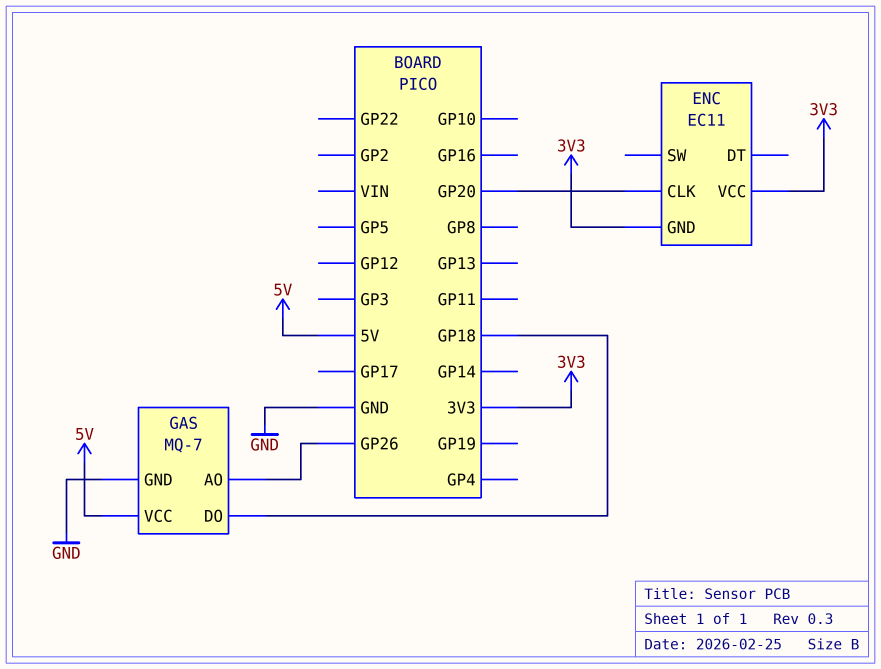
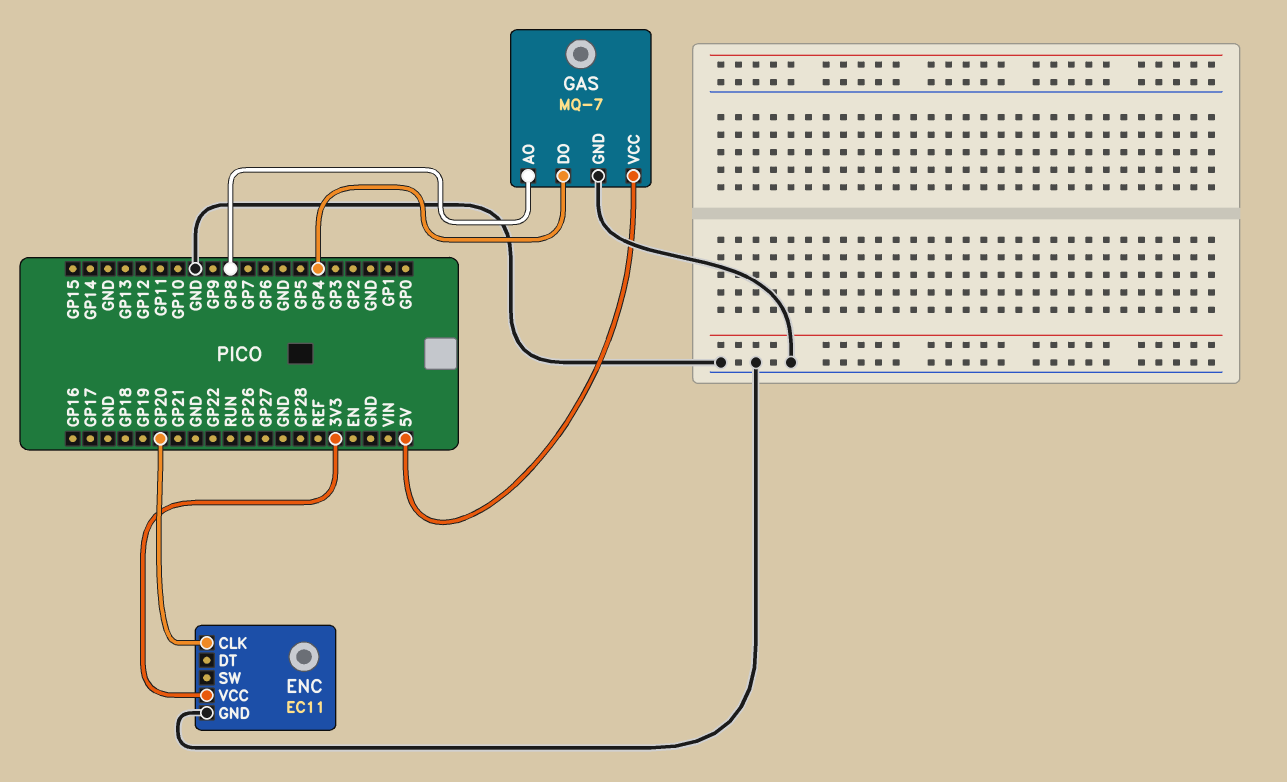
ENC pin GND: 3V3 -> GND
GAS pin AO: GP26 -> GP8
GAS pin DO: GP18 -> GP4

